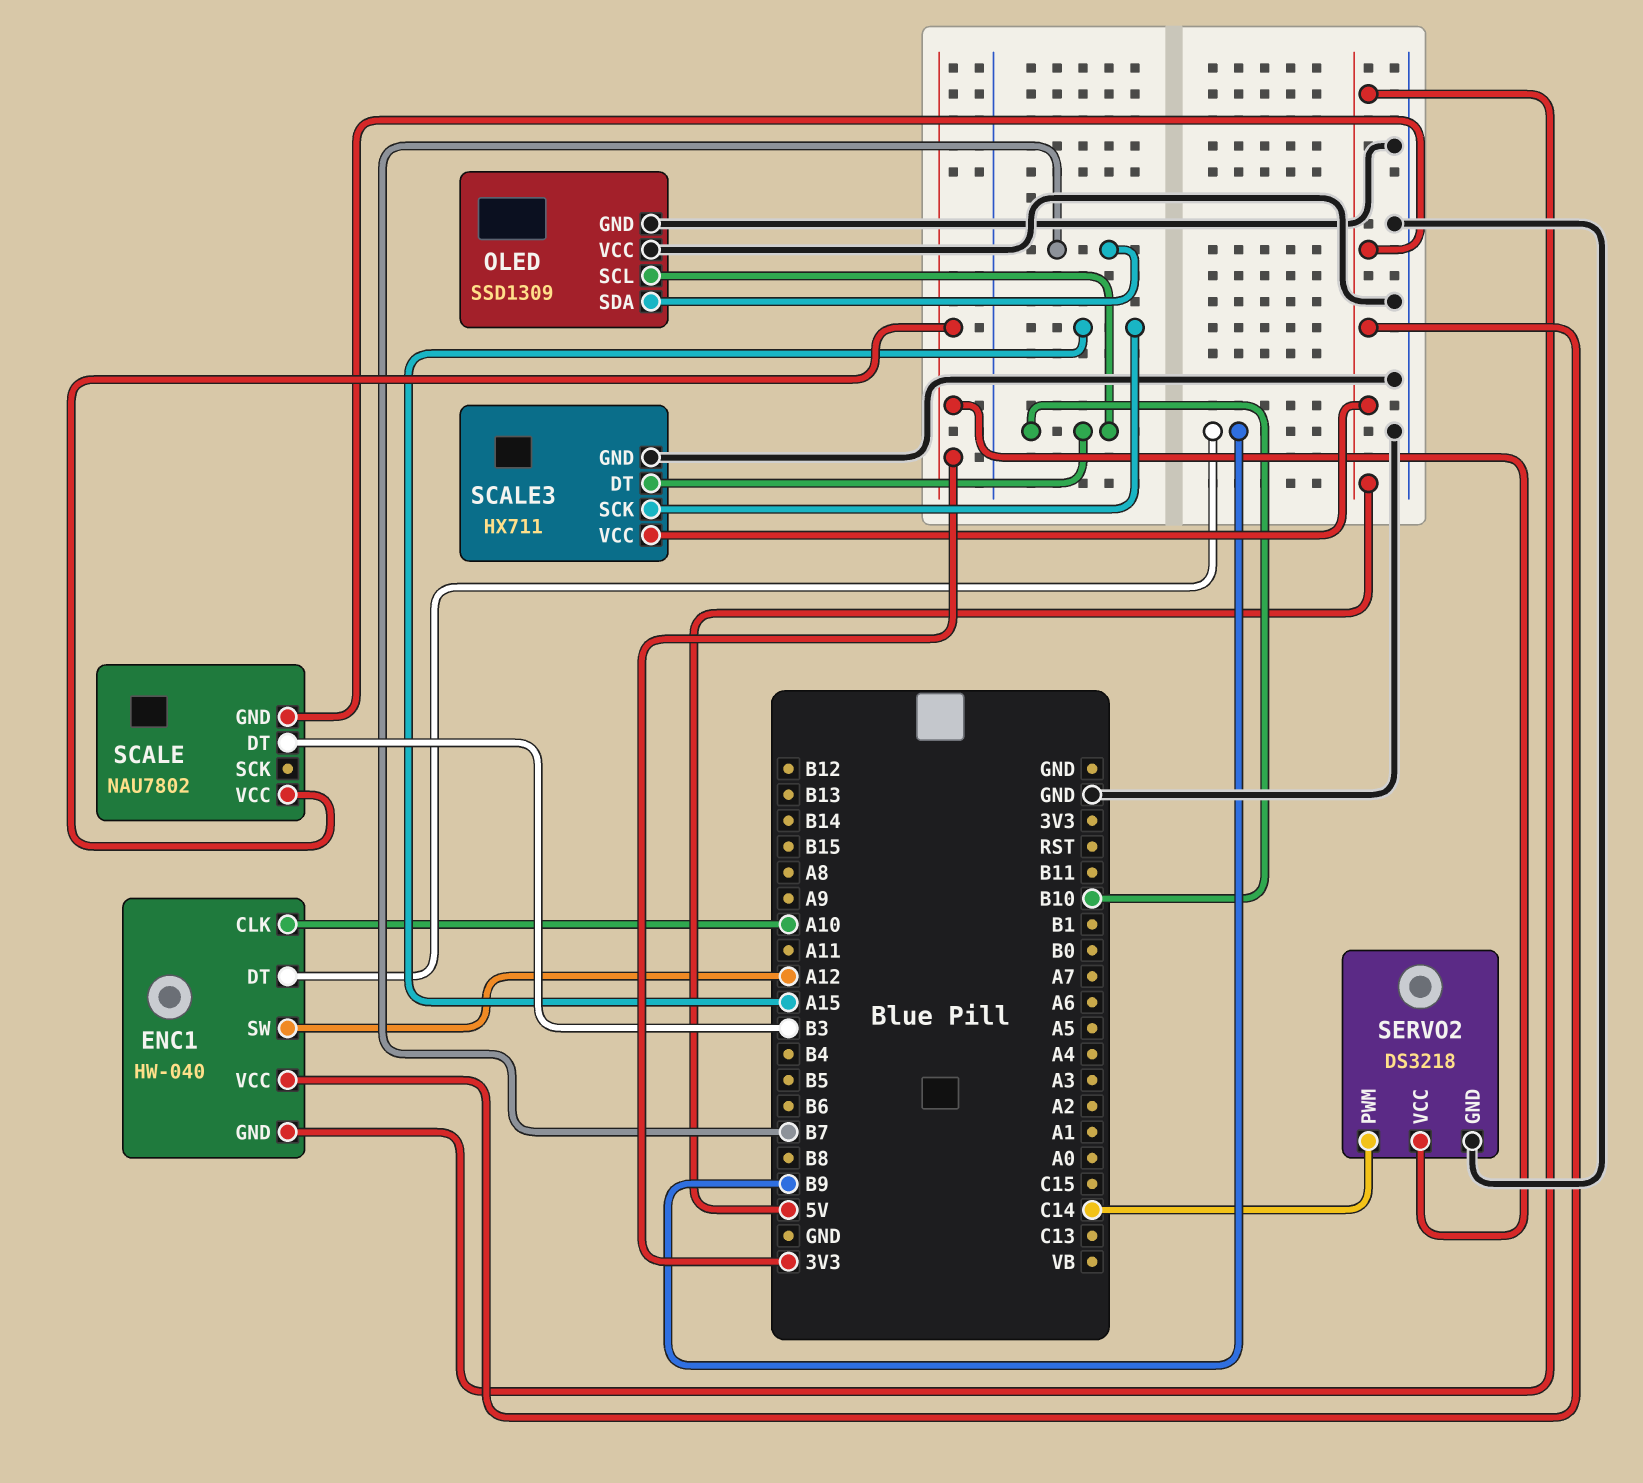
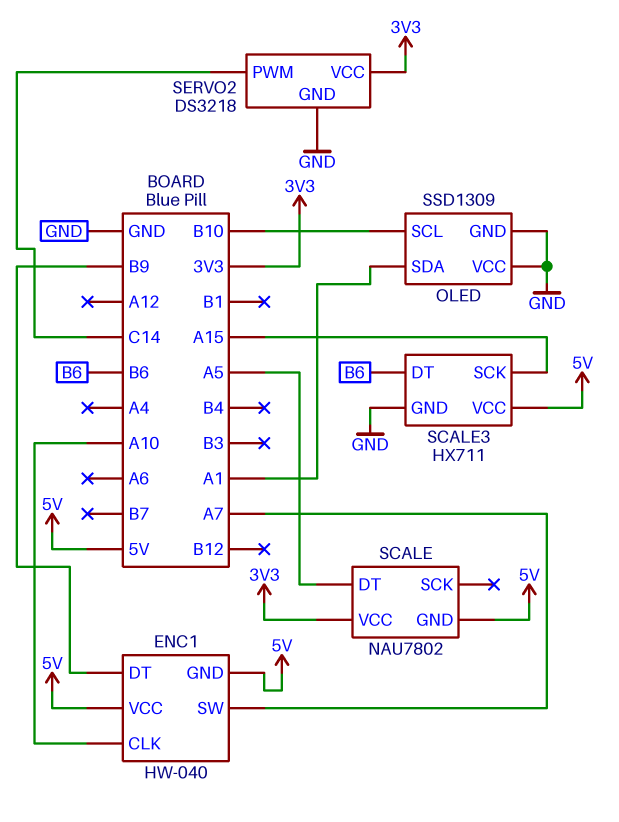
ENC1 pin SW: A12 -> A7
OLED pin SDA: B7 -> A1
SCALE pin DT: B3 -> A5
SCALE3 pin DT: B10 -> B6

